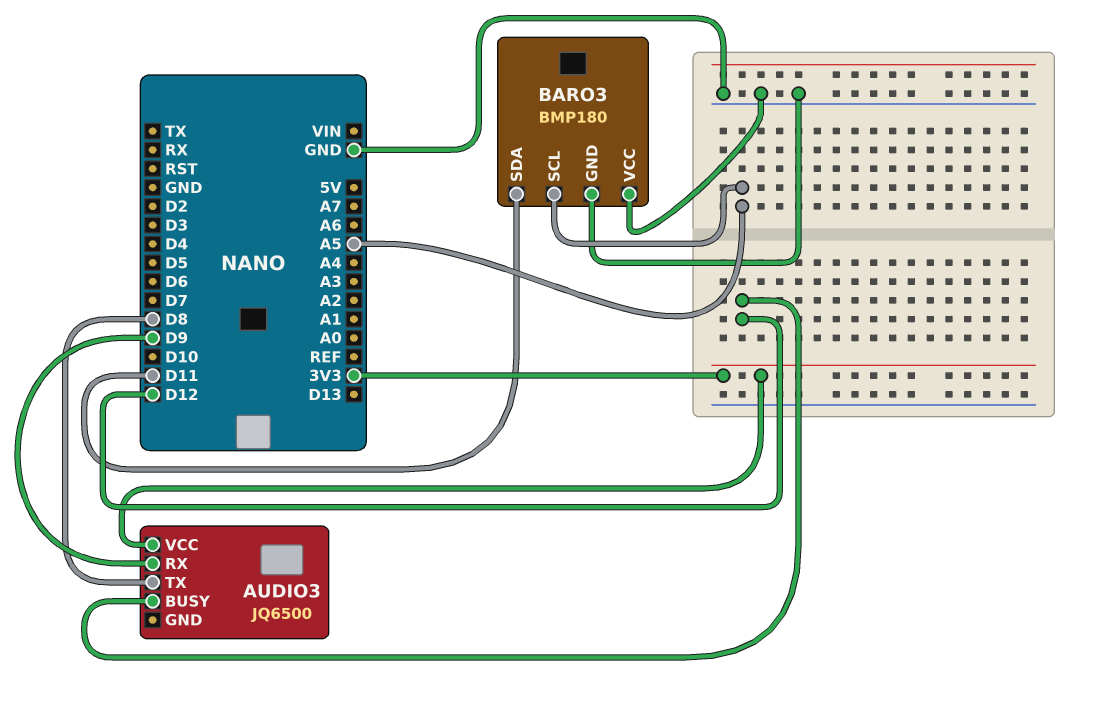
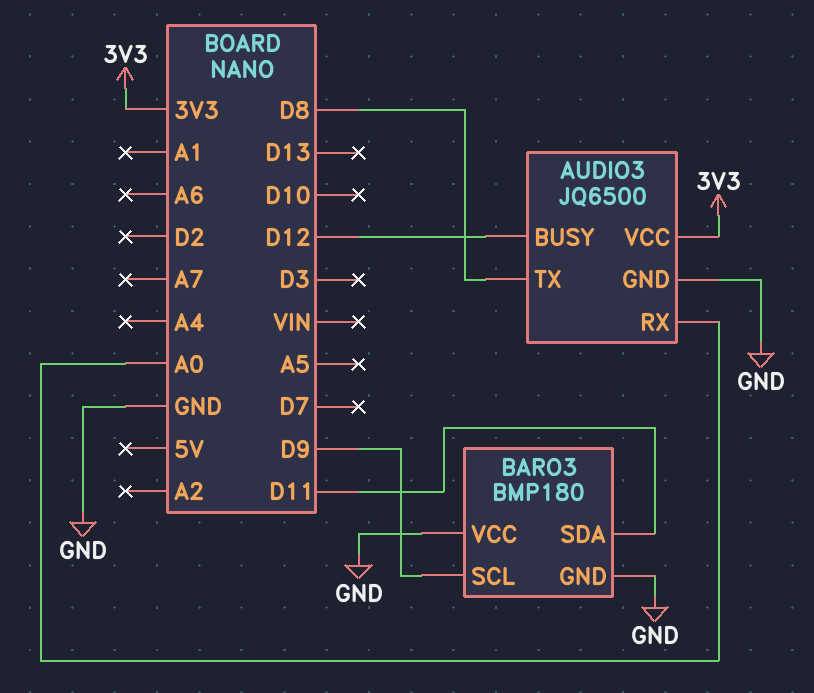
AUDIO3 pin GND: none -> GND
AUDIO3 pin RX: D9 -> A0
BARO3 pin SCL: A5 -> D9

